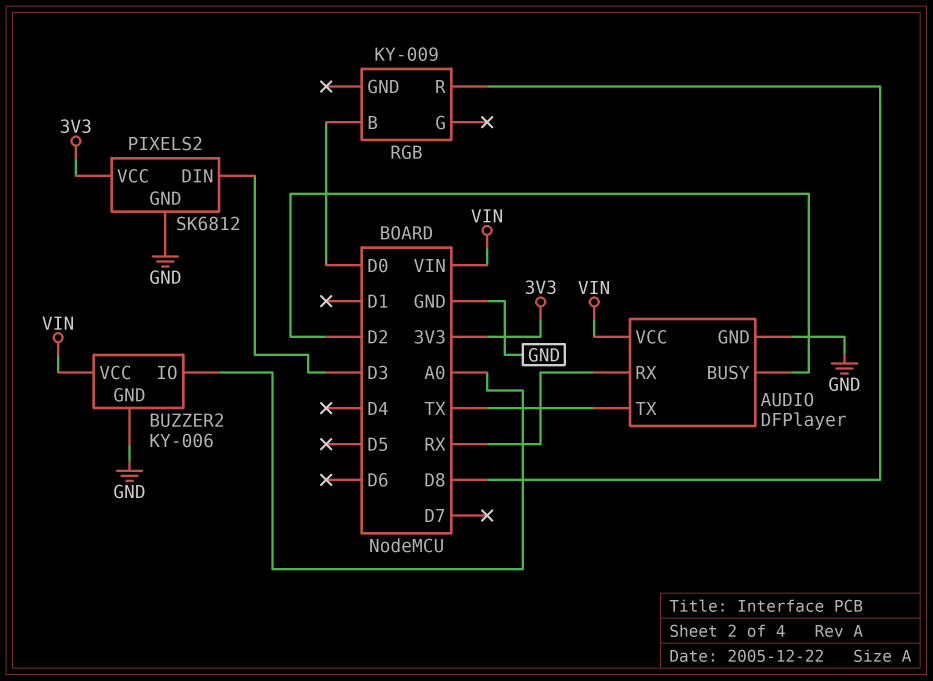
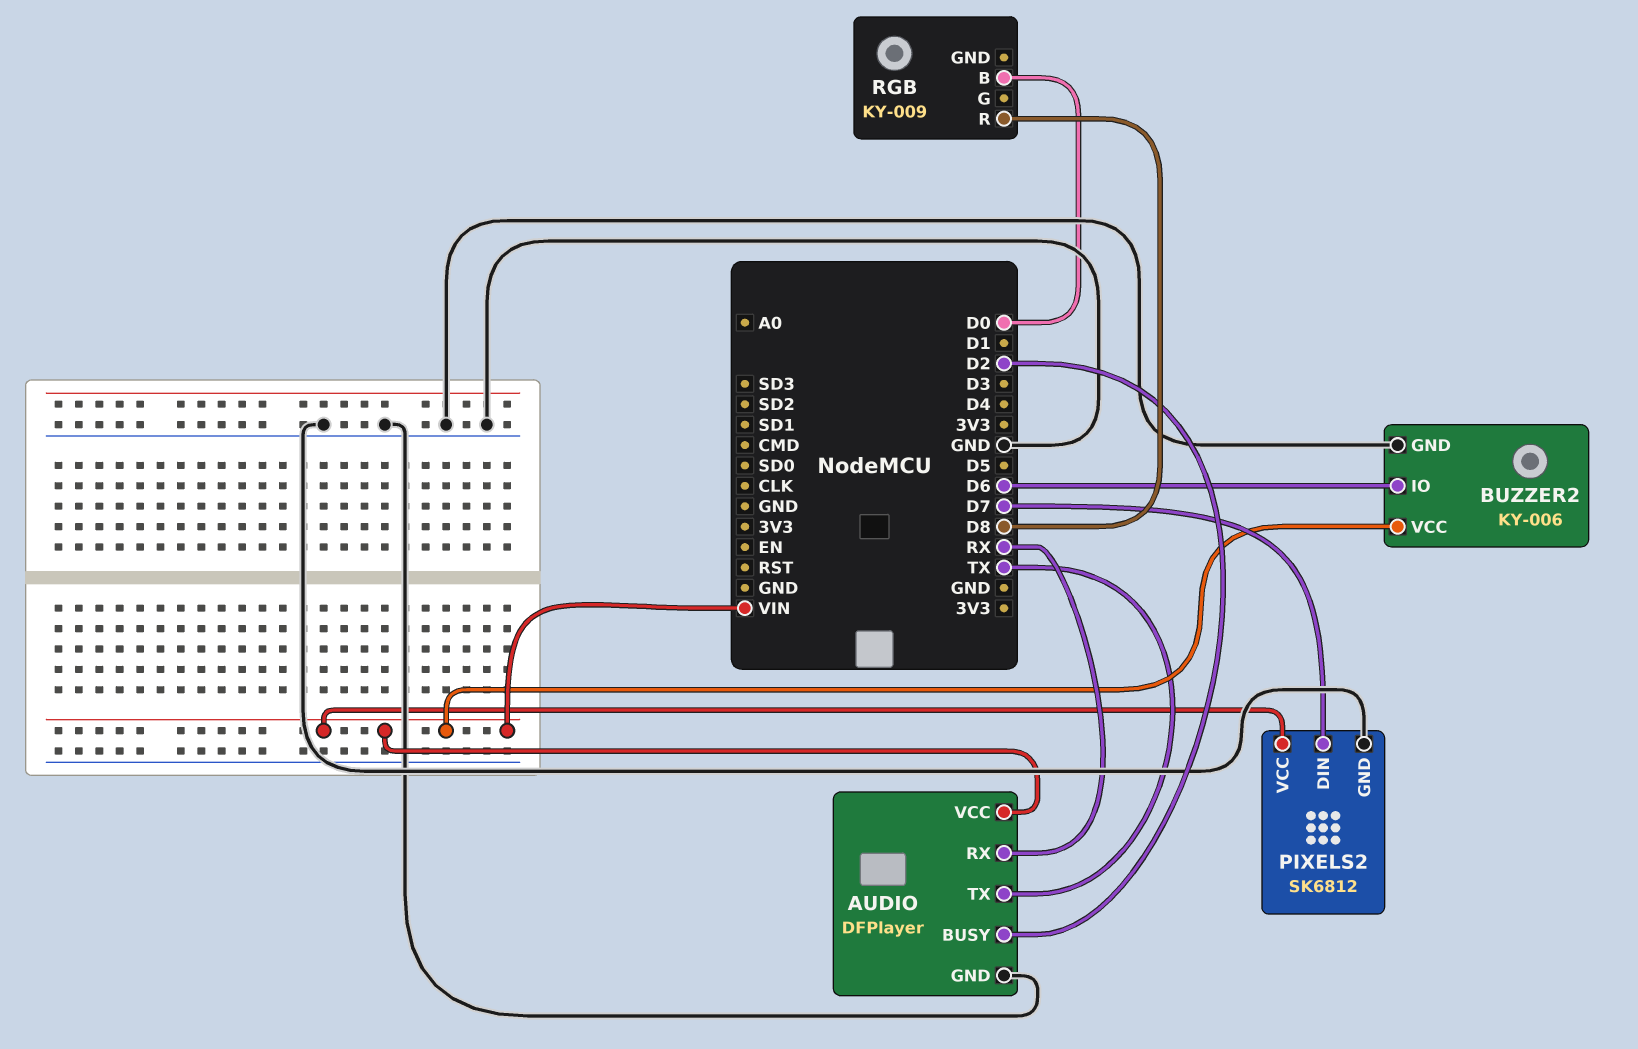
BUZZER2 pin IO: A0 -> D6
PIXELS2 pin DIN: D3 -> D7
PIXELS2 pin VCC: 3V3 -> VIN

